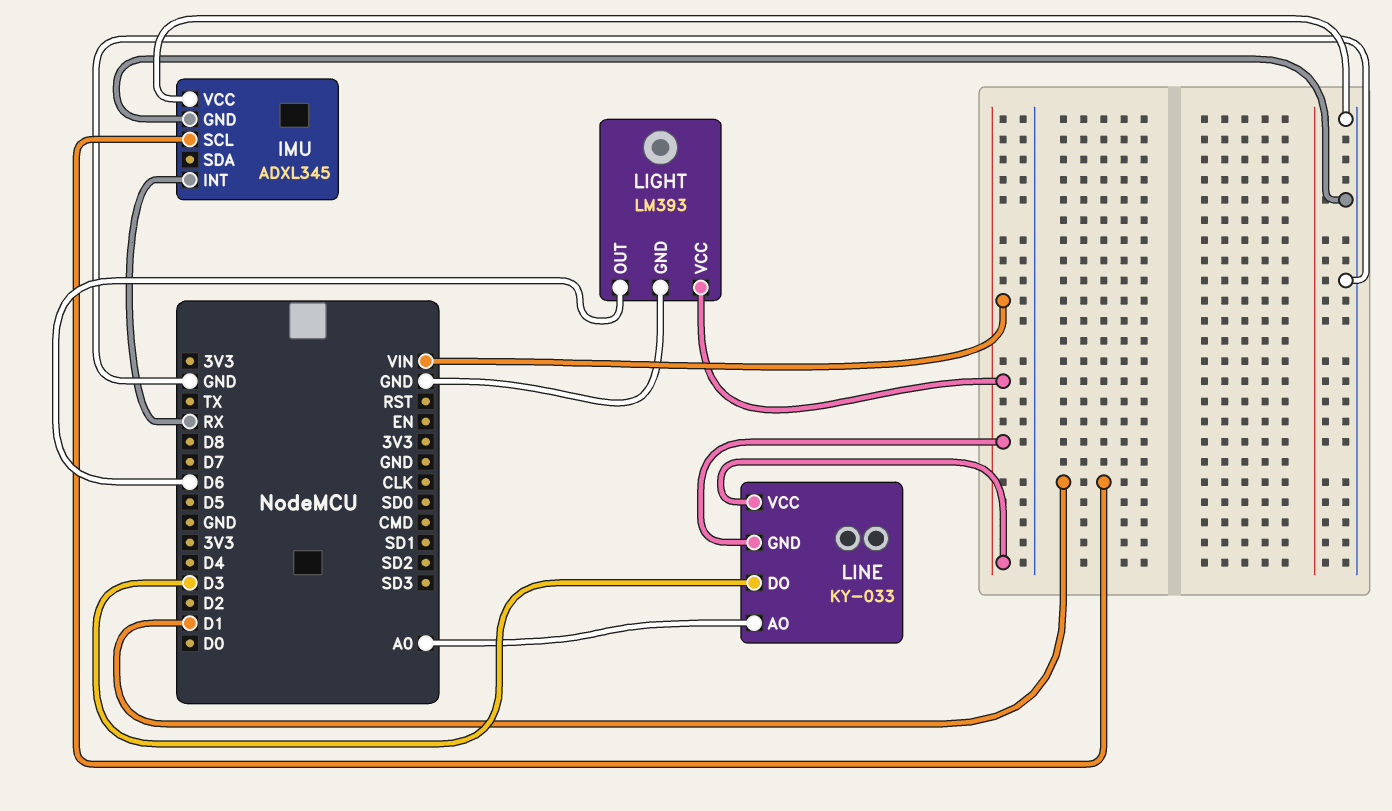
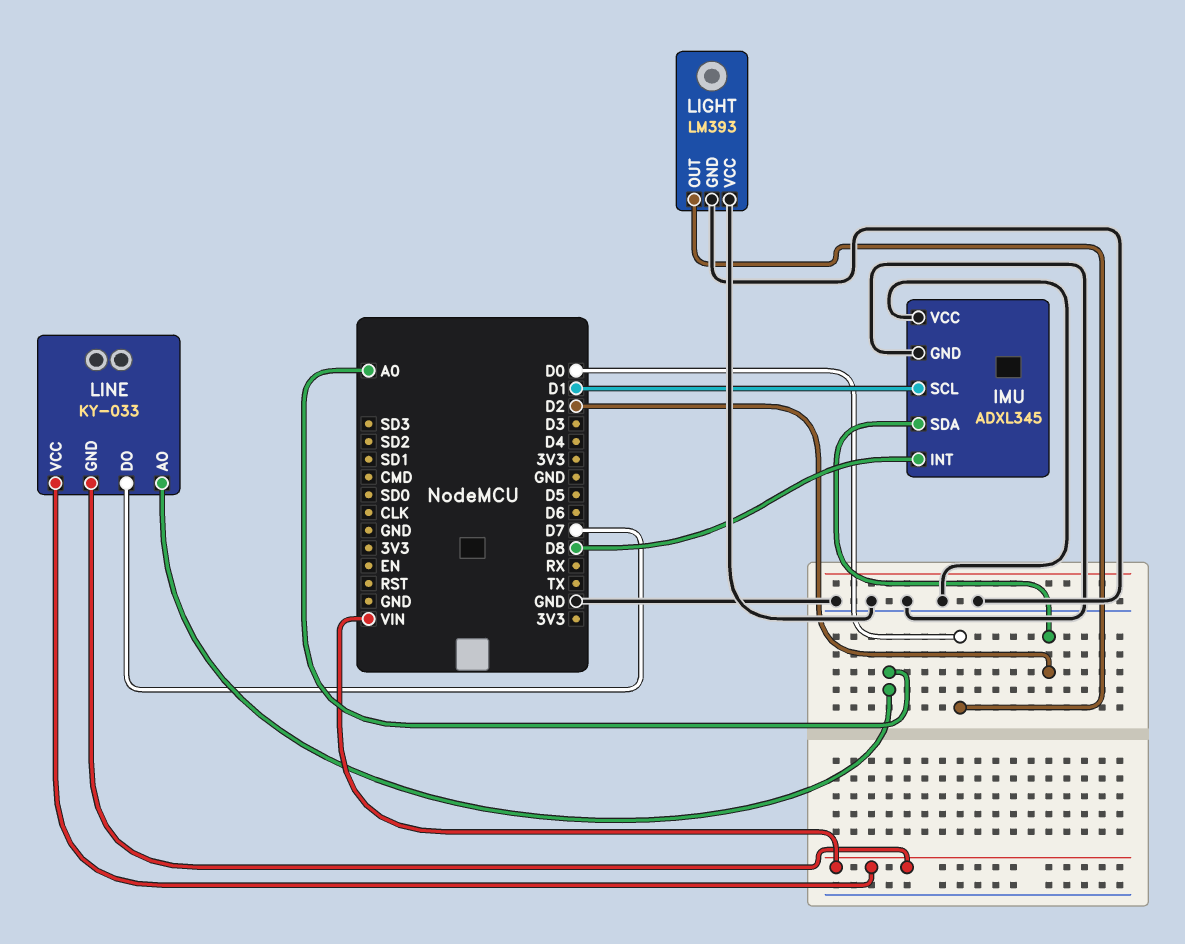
IMU pin INT: RX -> D8
IMU pin SDA: none -> D2
LIGHT pin OUT: D6 -> D0
LIGHT pin VCC: VIN -> GND
LINE pin DO: D3 -> D7

